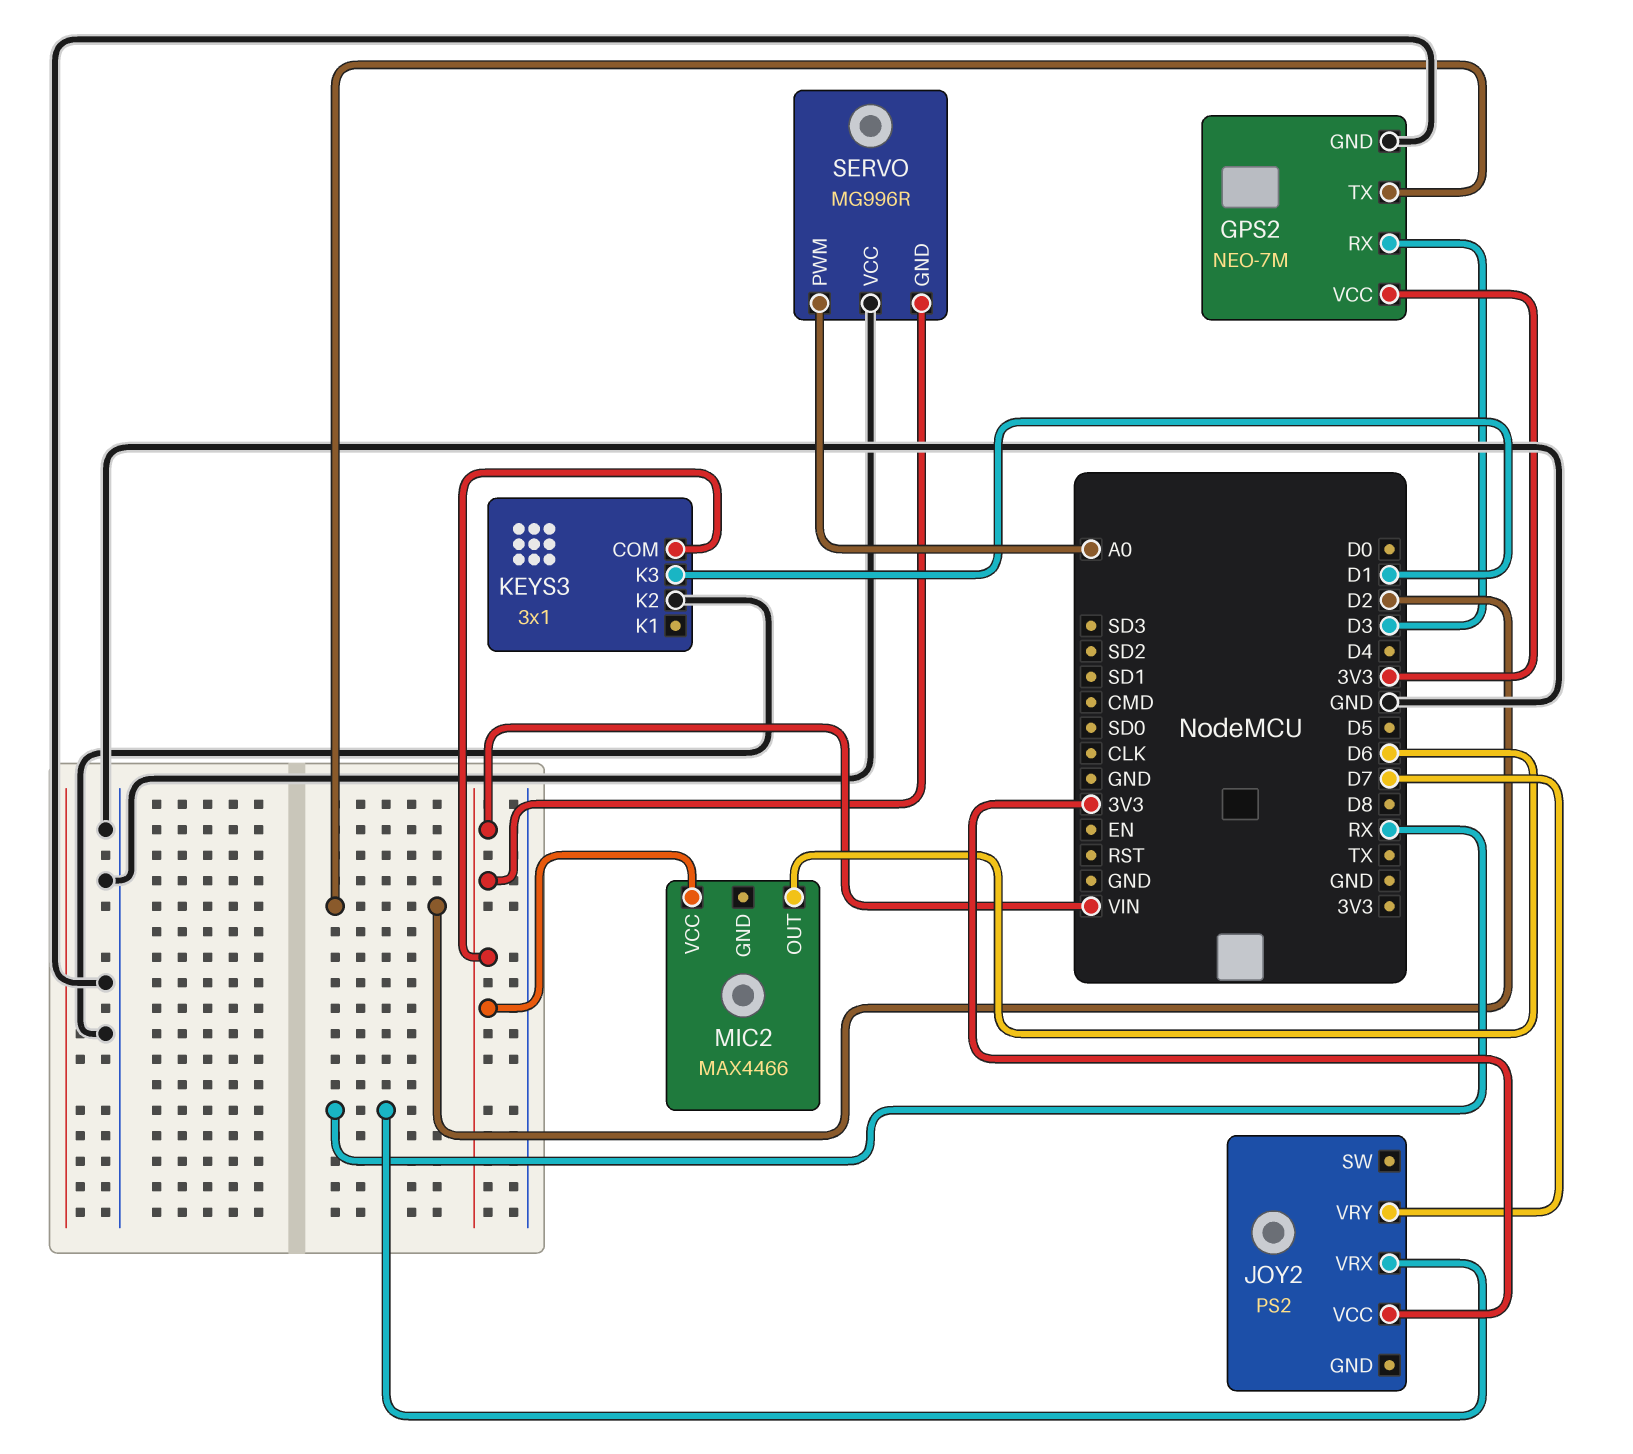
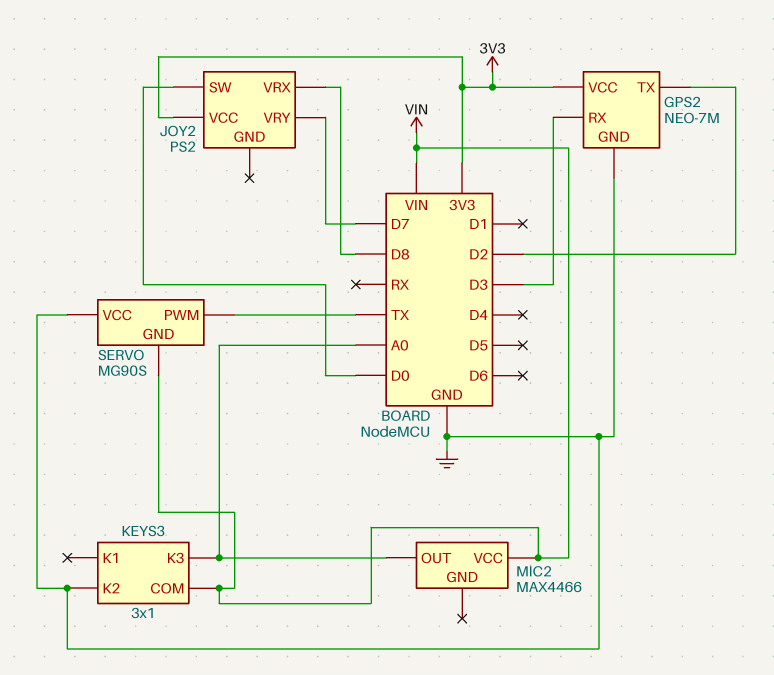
JOY2 pin SW: none -> D0
JOY2 pin VRX: RX -> D8
KEYS3 pin K3: D1 -> A0
MIC2 pin OUT: D6 -> A0
SERVO: MG996R -> MG90S
SERVO pin PWM: A0 -> TX

